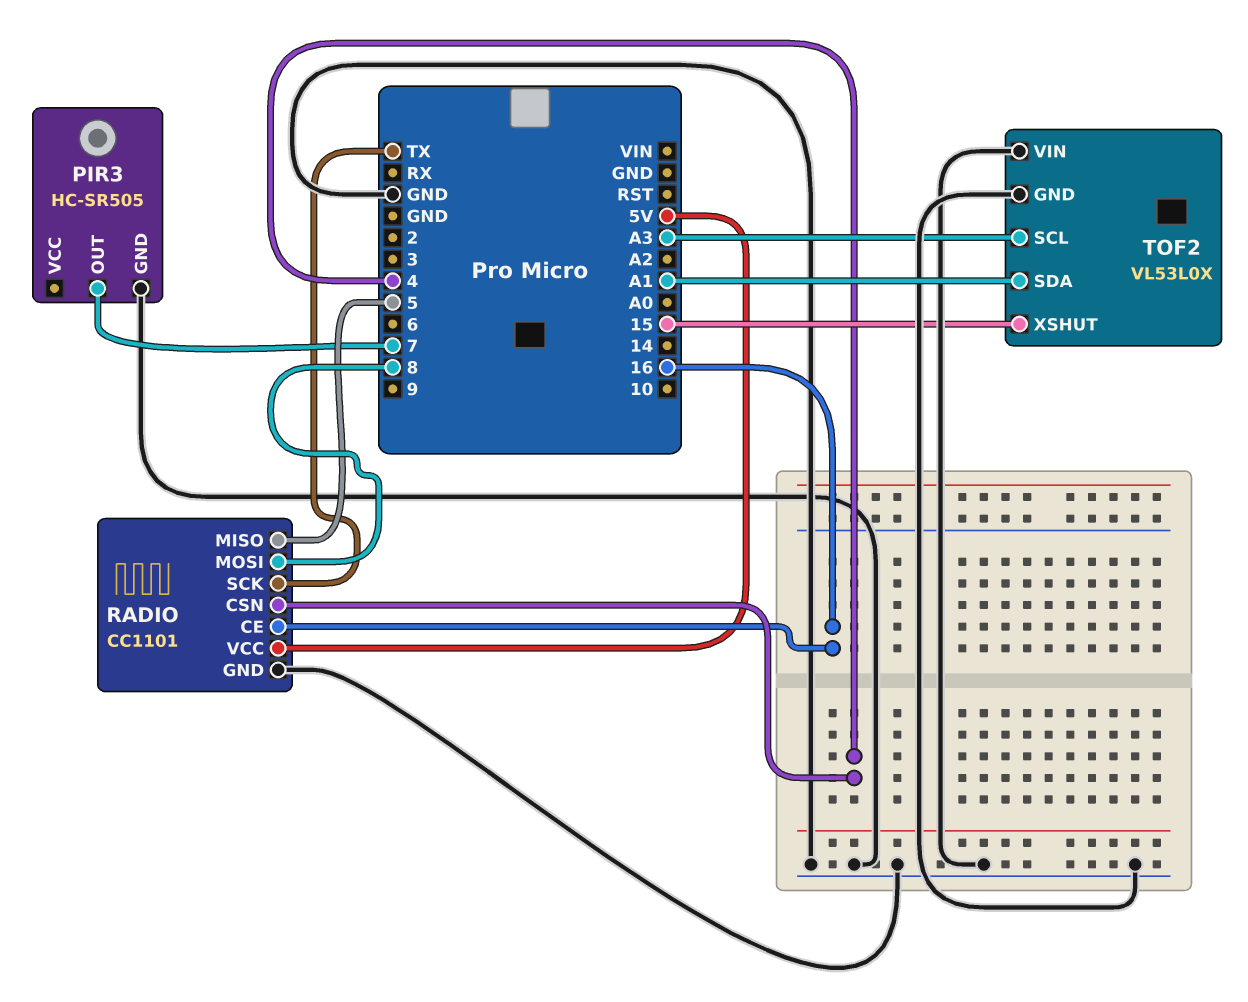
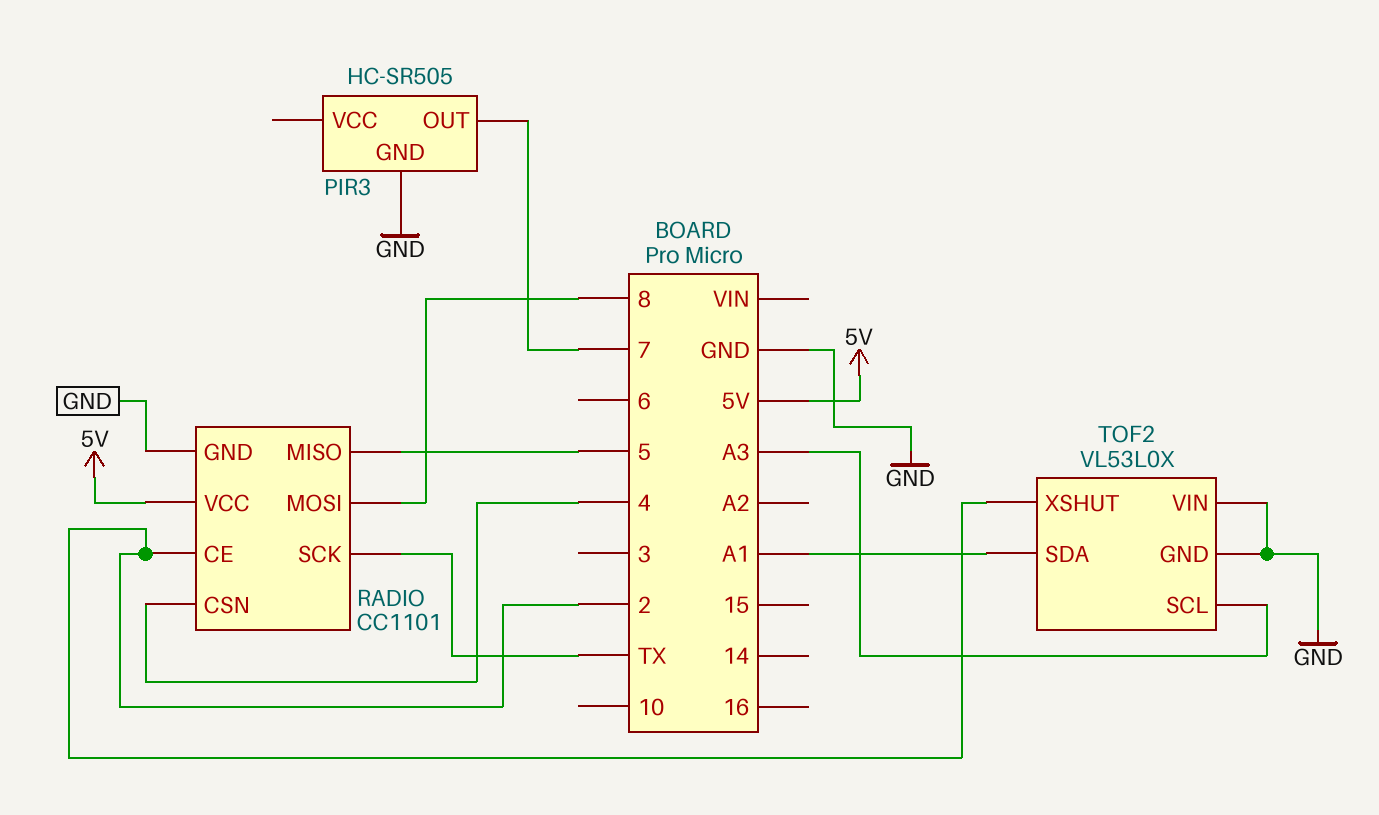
RADIO pin CE: 16 -> 2
TOF2 pin XSHUT: 15 -> 2

